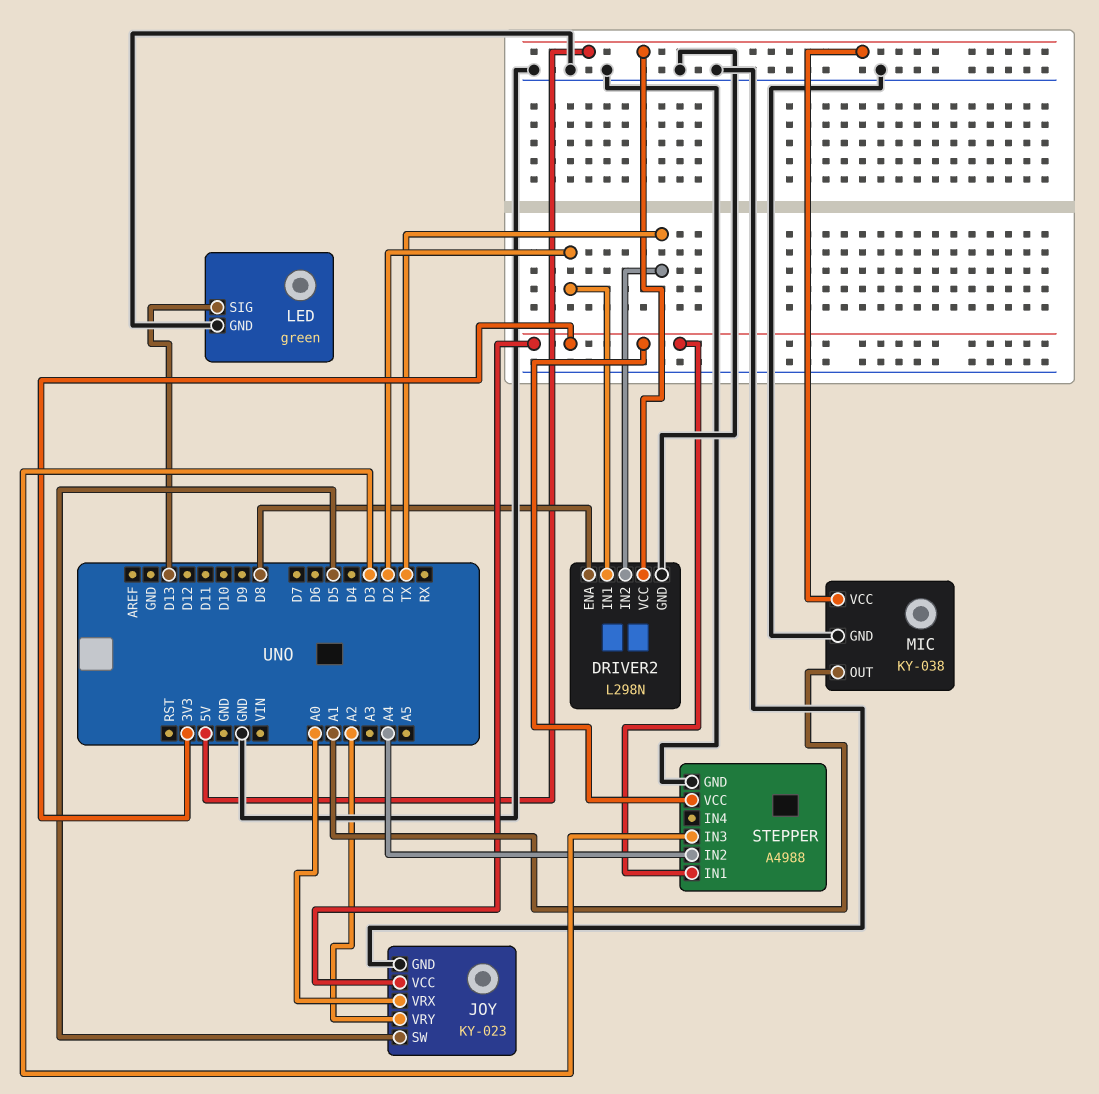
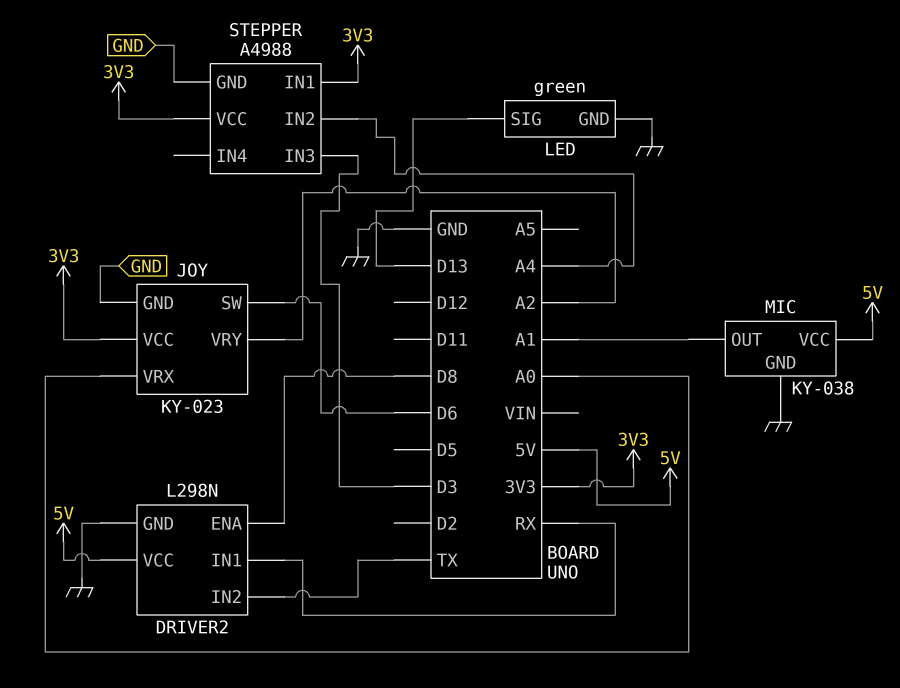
DRIVER2 pin IN1: D2 -> RX
JOY pin SW: D5 -> D6

